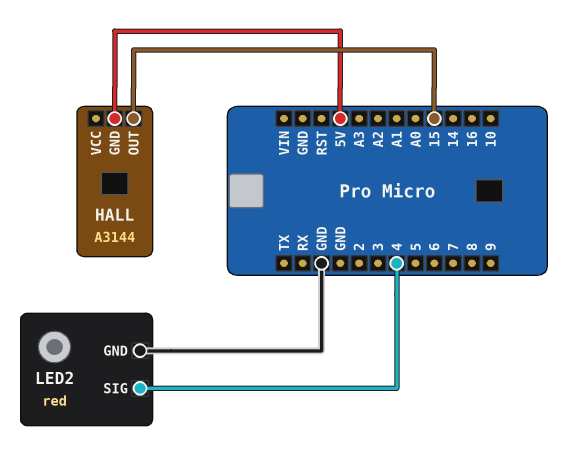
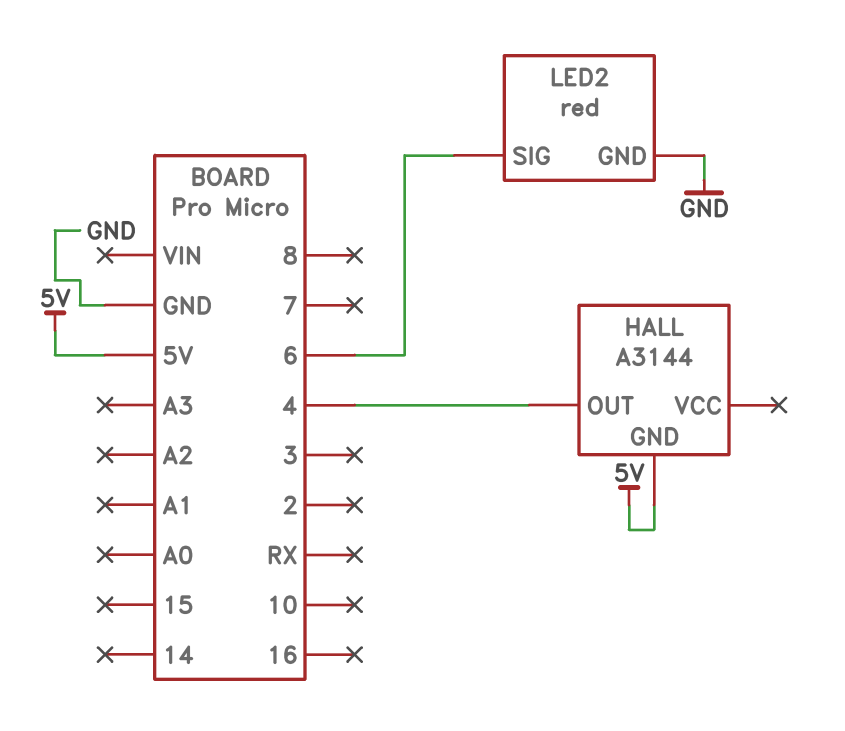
HALL pin OUT: 15 -> 4
LED2 pin SIG: 4 -> 6

